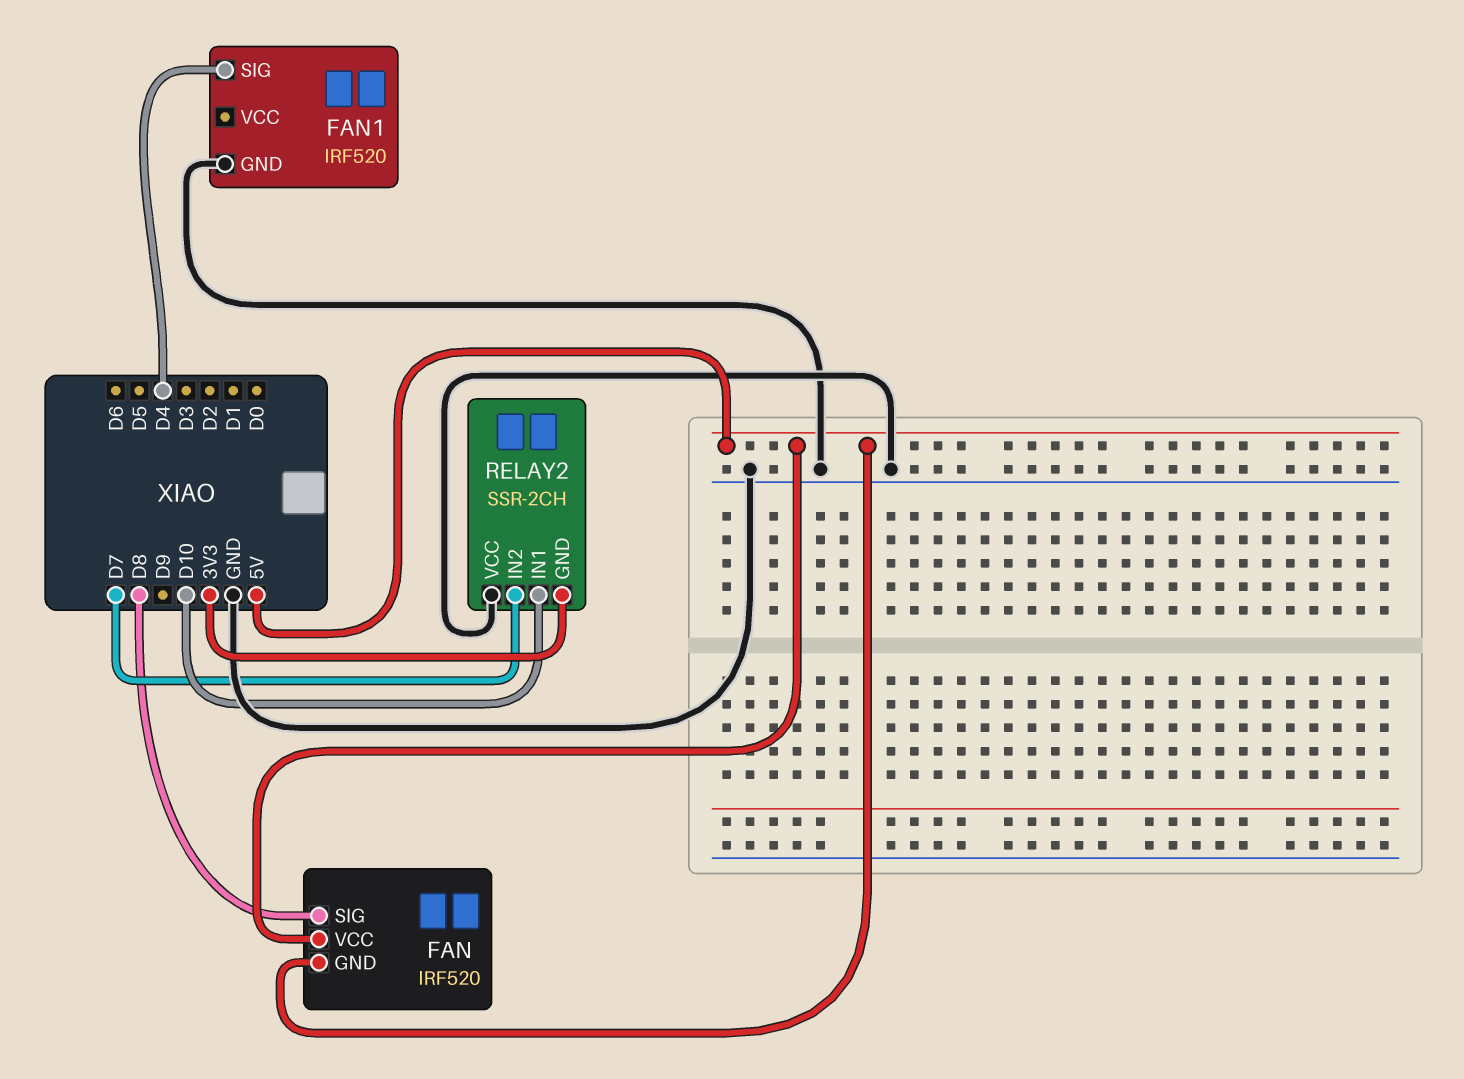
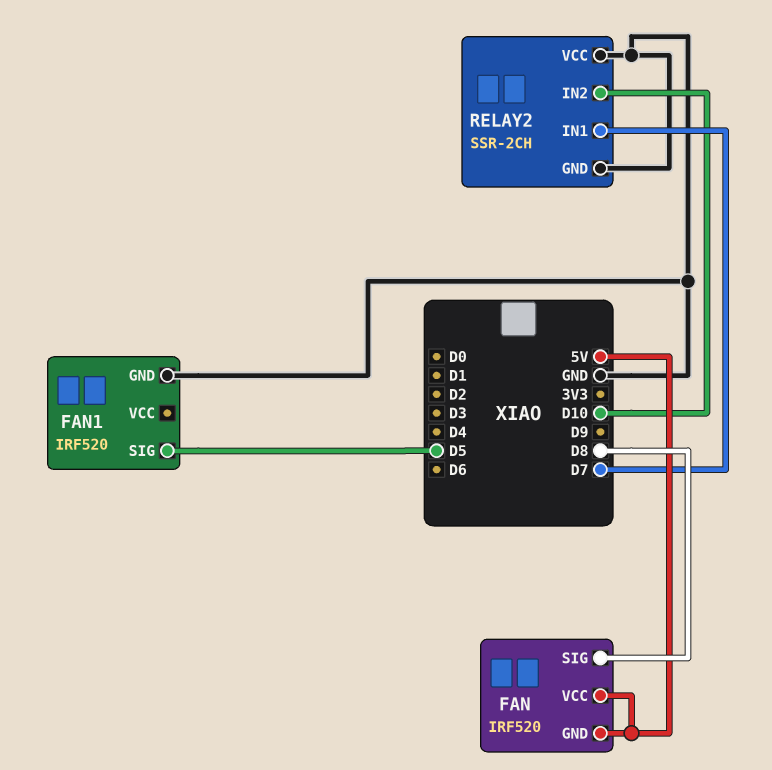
FAN1 pin SIG: D4 -> D5
RELAY2 pin GND: 3V3 -> GND
RELAY2 pin IN1: D10 -> D7
RELAY2 pin IN2: D7 -> D10

